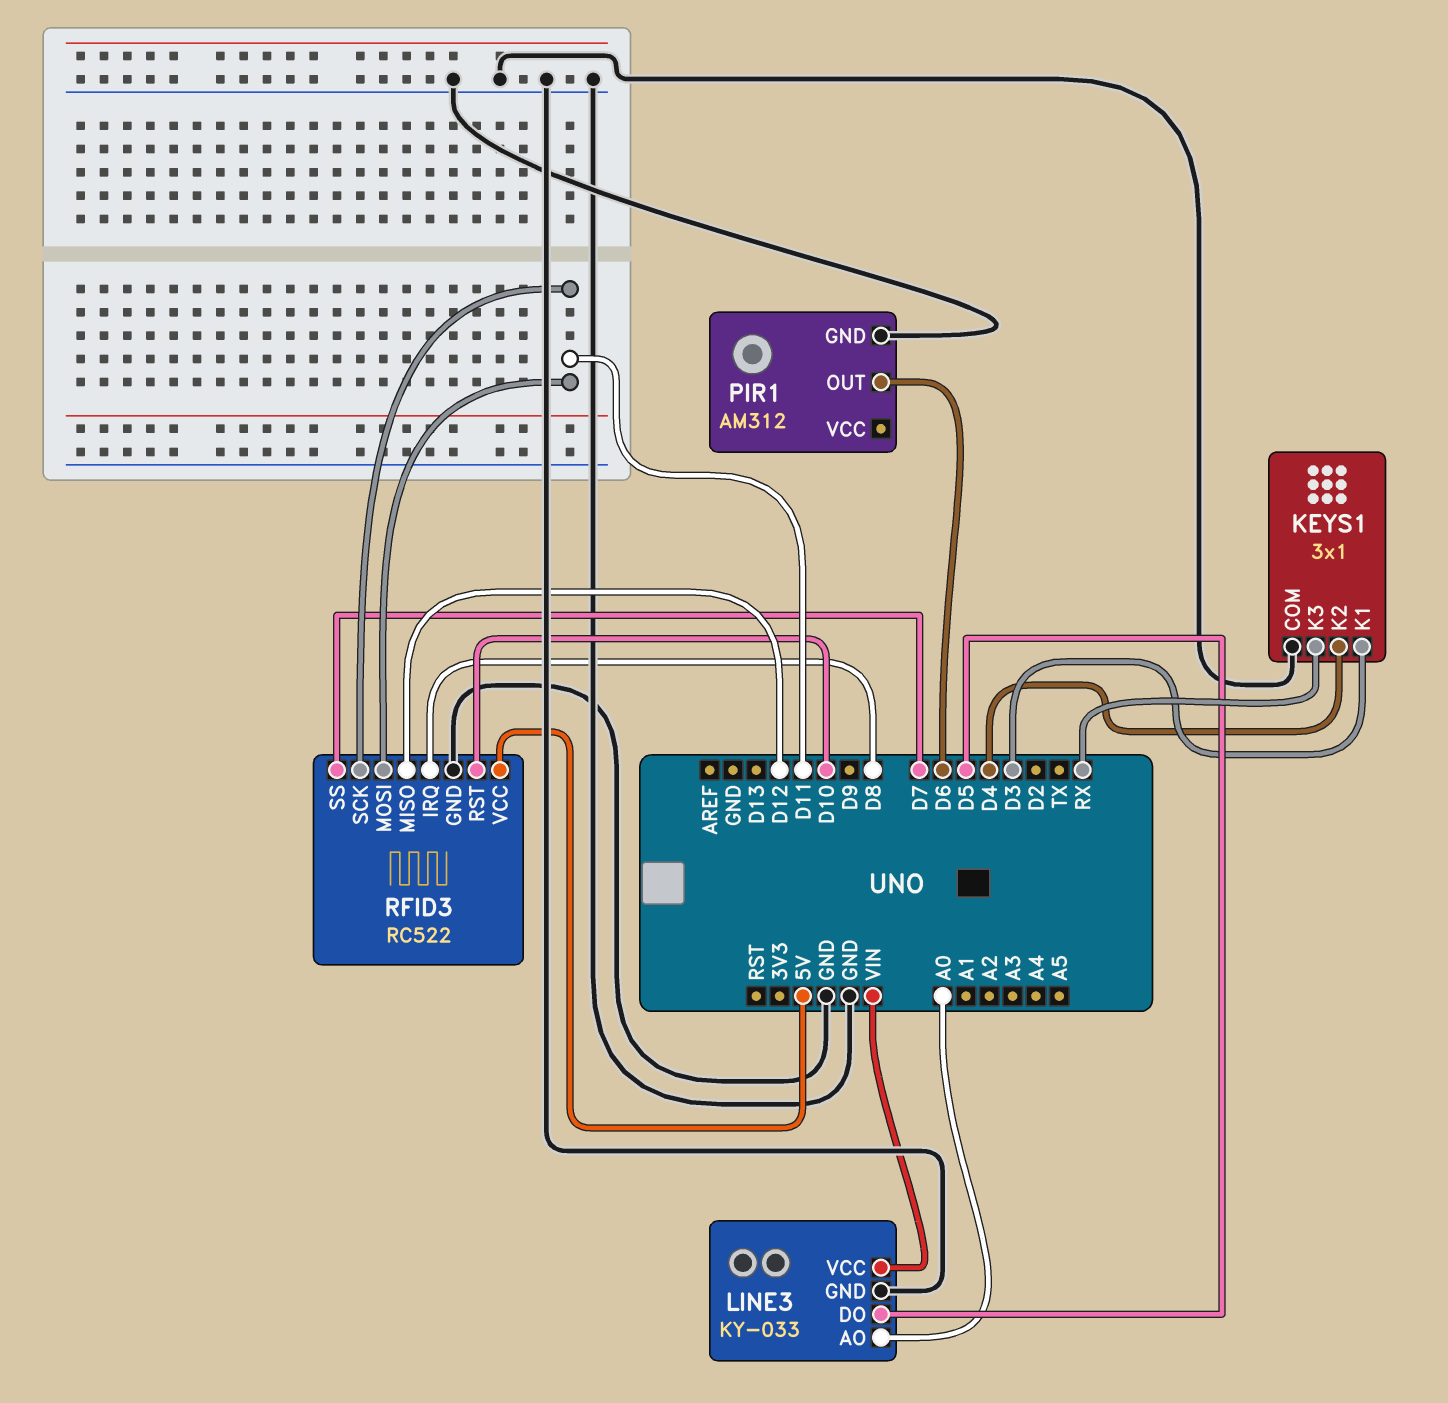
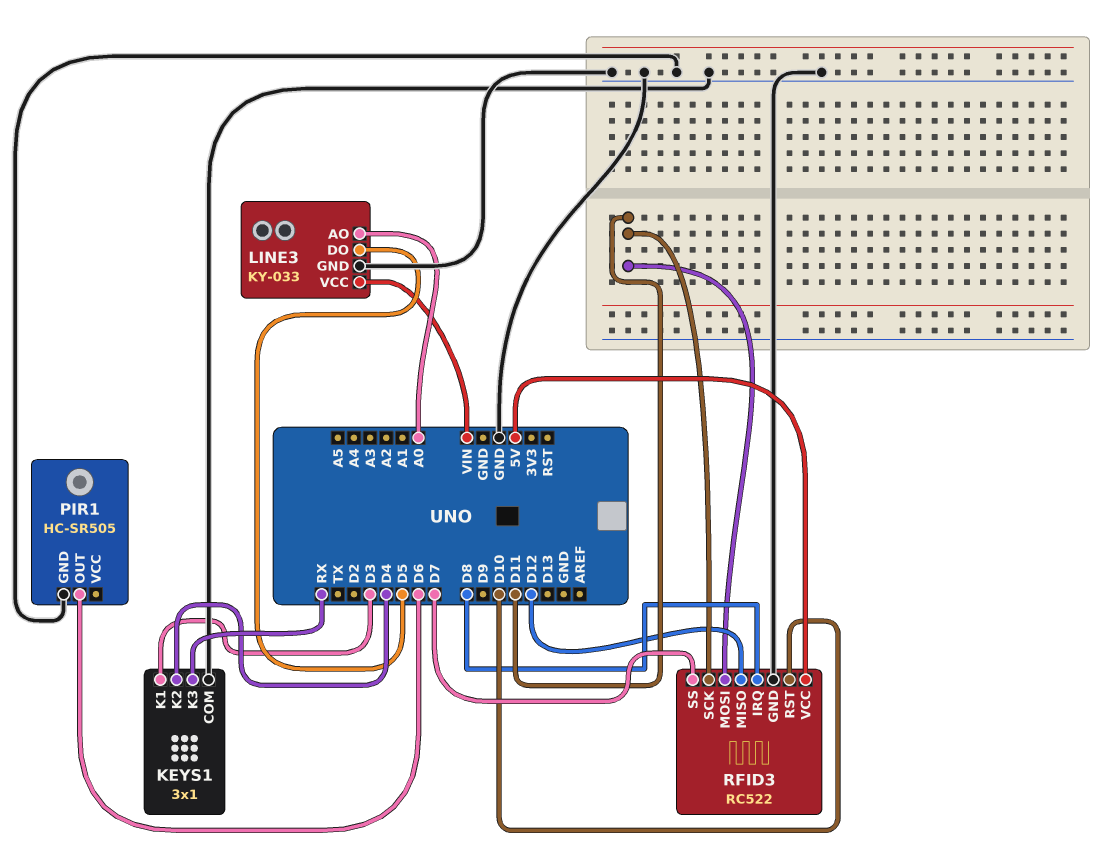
PIR1: AM312 -> HC-SR505

